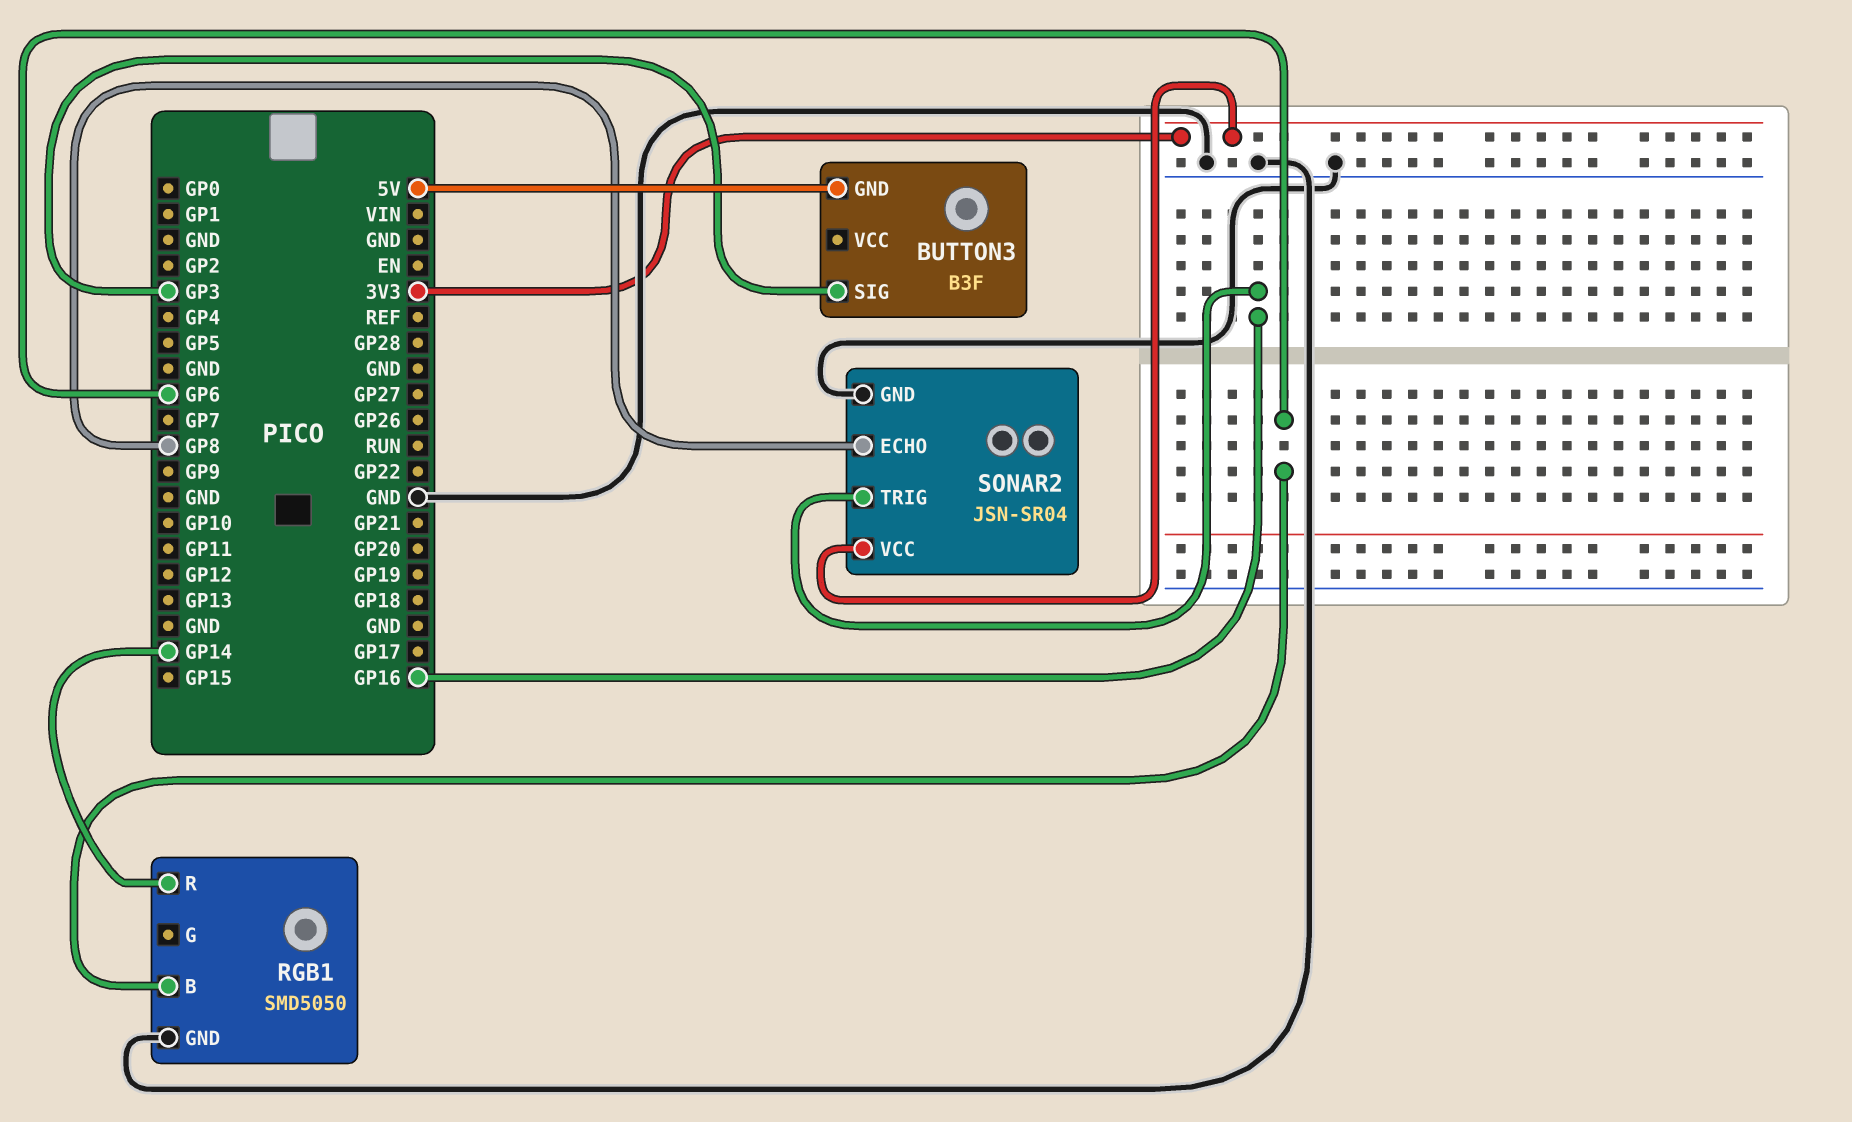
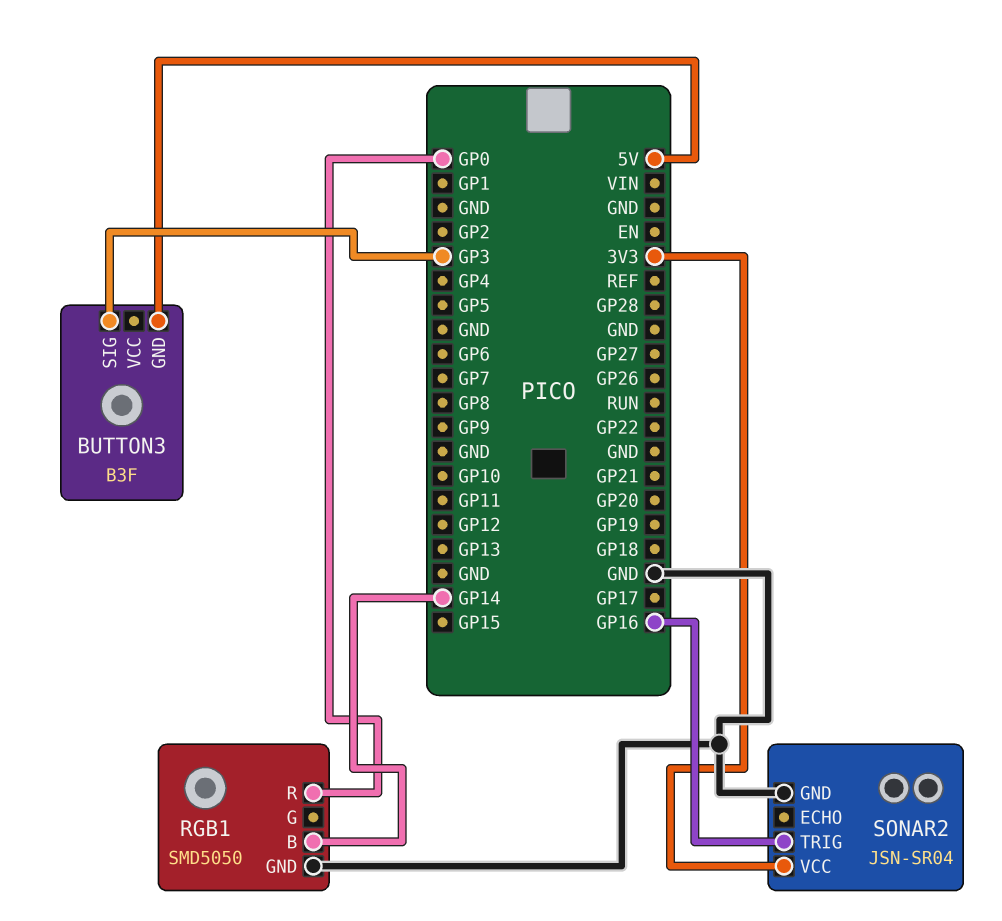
RGB1 pin B: GP6 -> GP14
RGB1 pin R: GP14 -> GP0
SONAR2 pin ECHO: GP8 -> none

